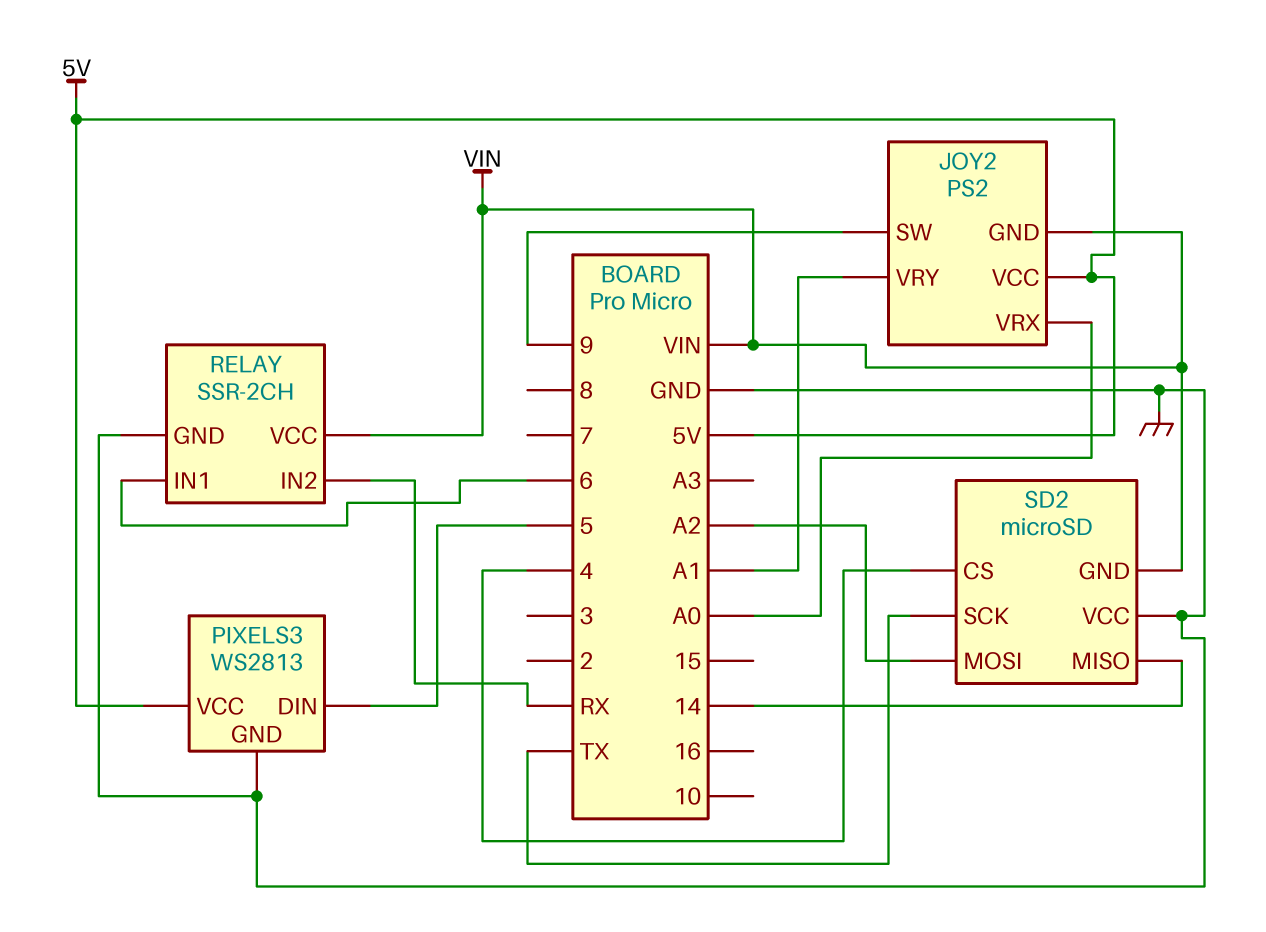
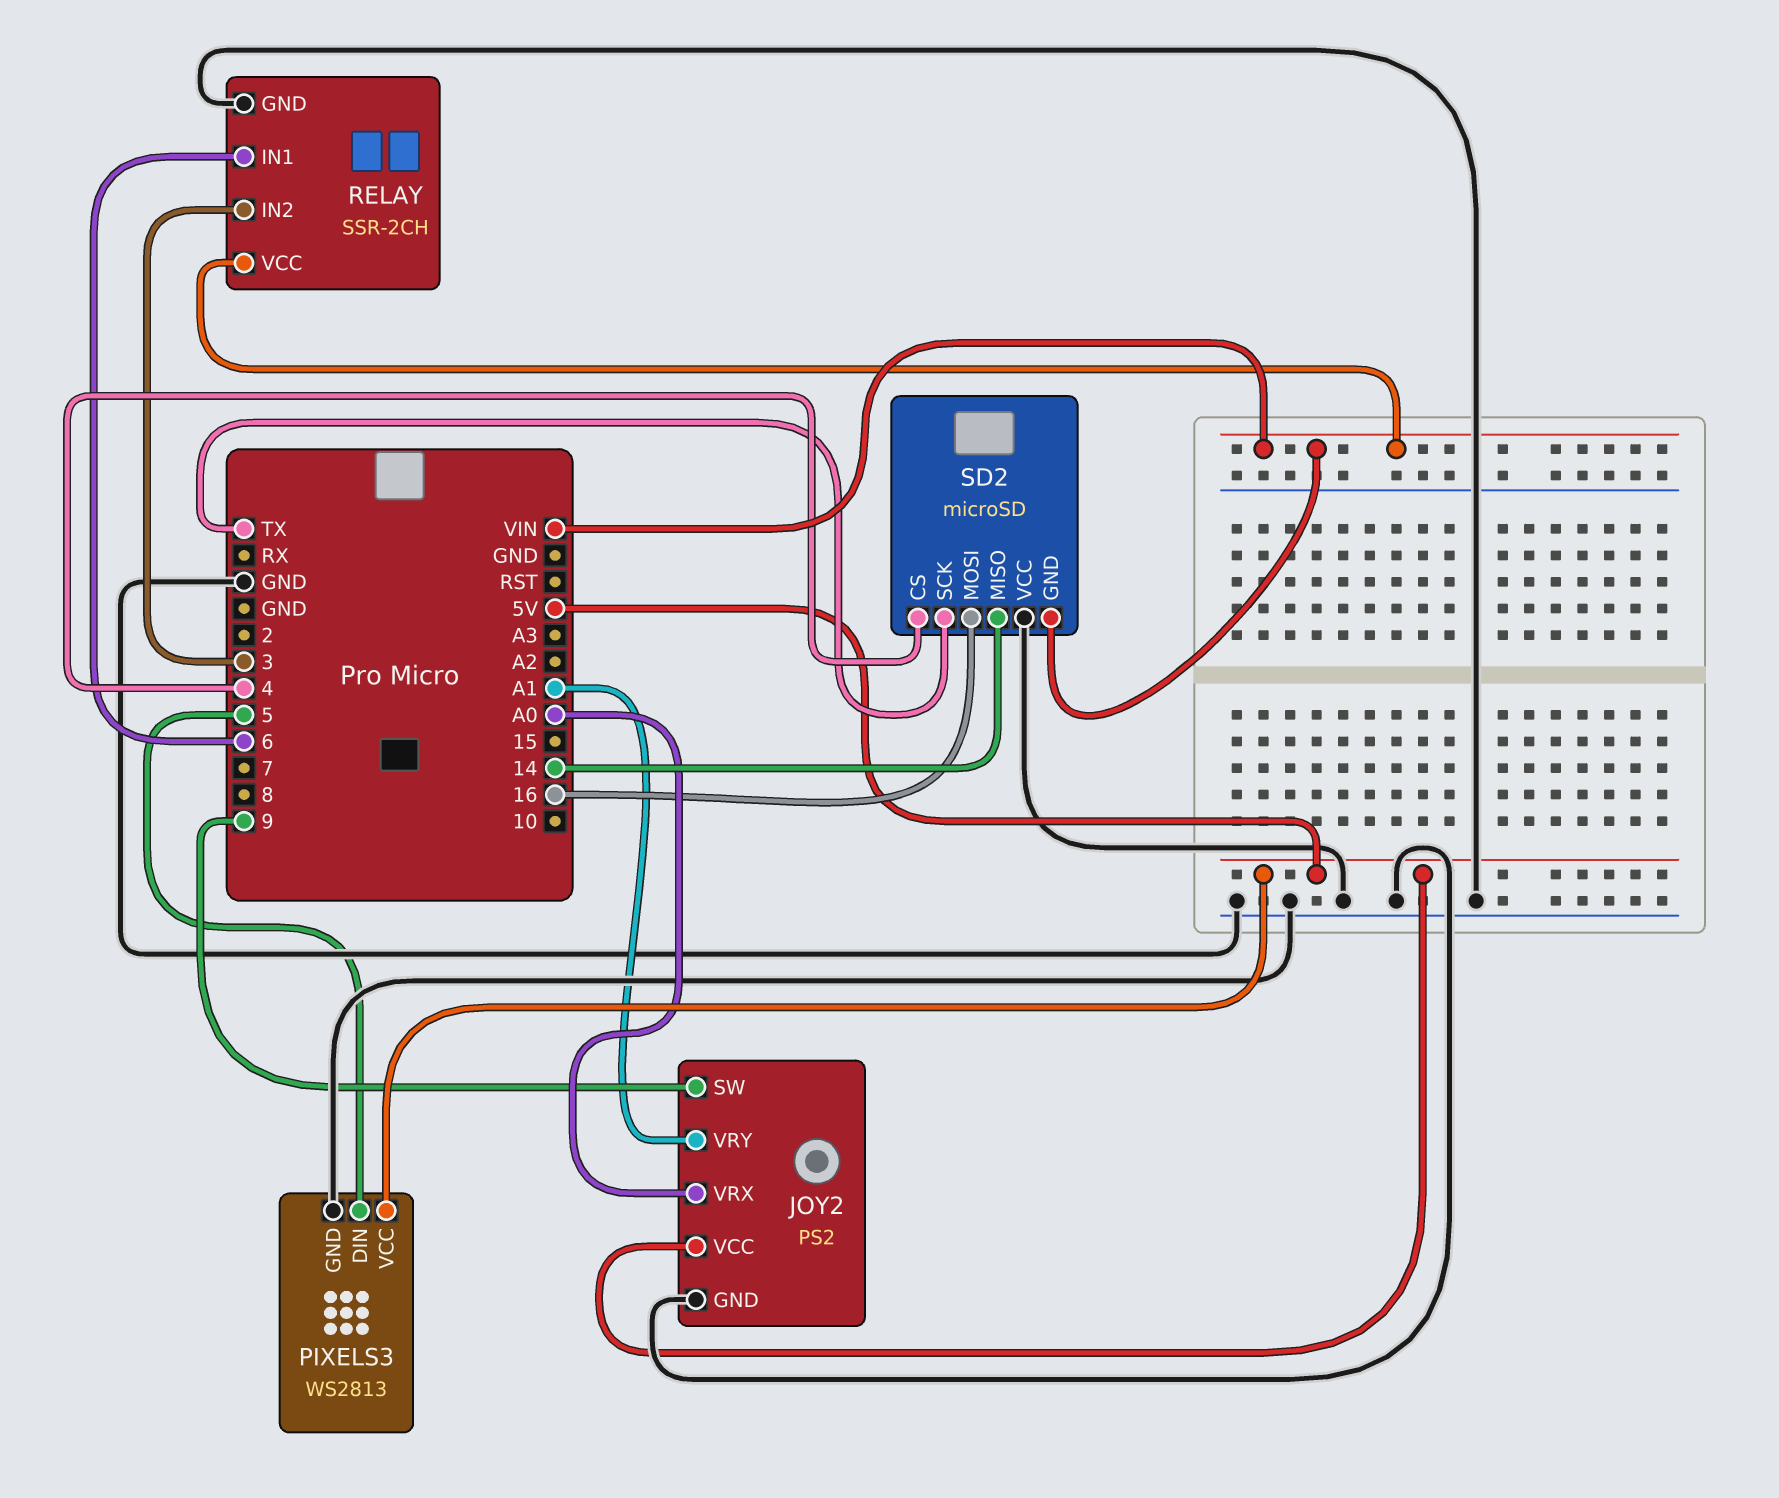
JOY2 pin GND: VIN -> GND
RELAY pin IN2: RX -> 3
SD2 pin MOSI: A2 -> 16

